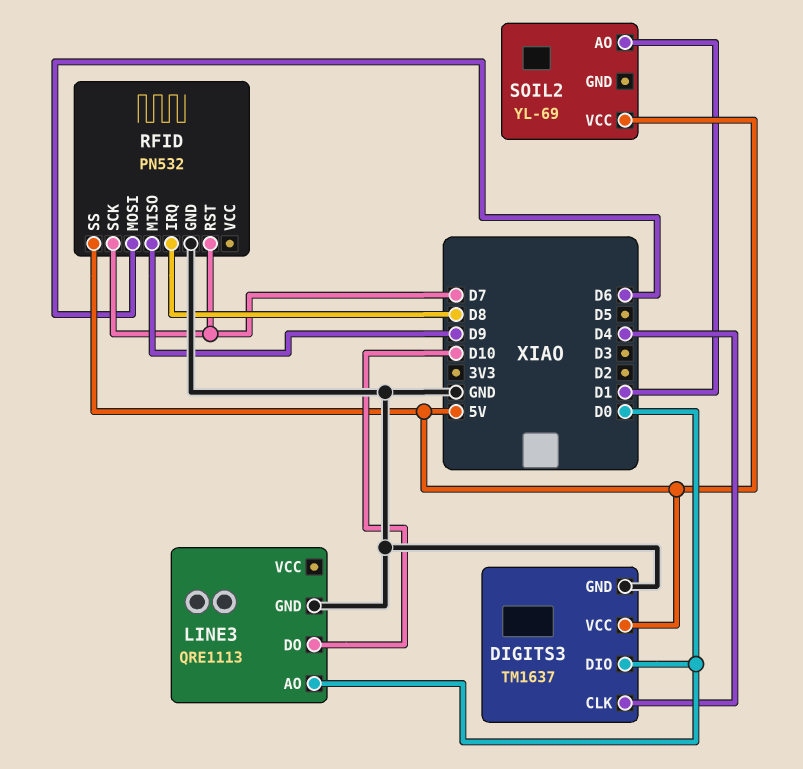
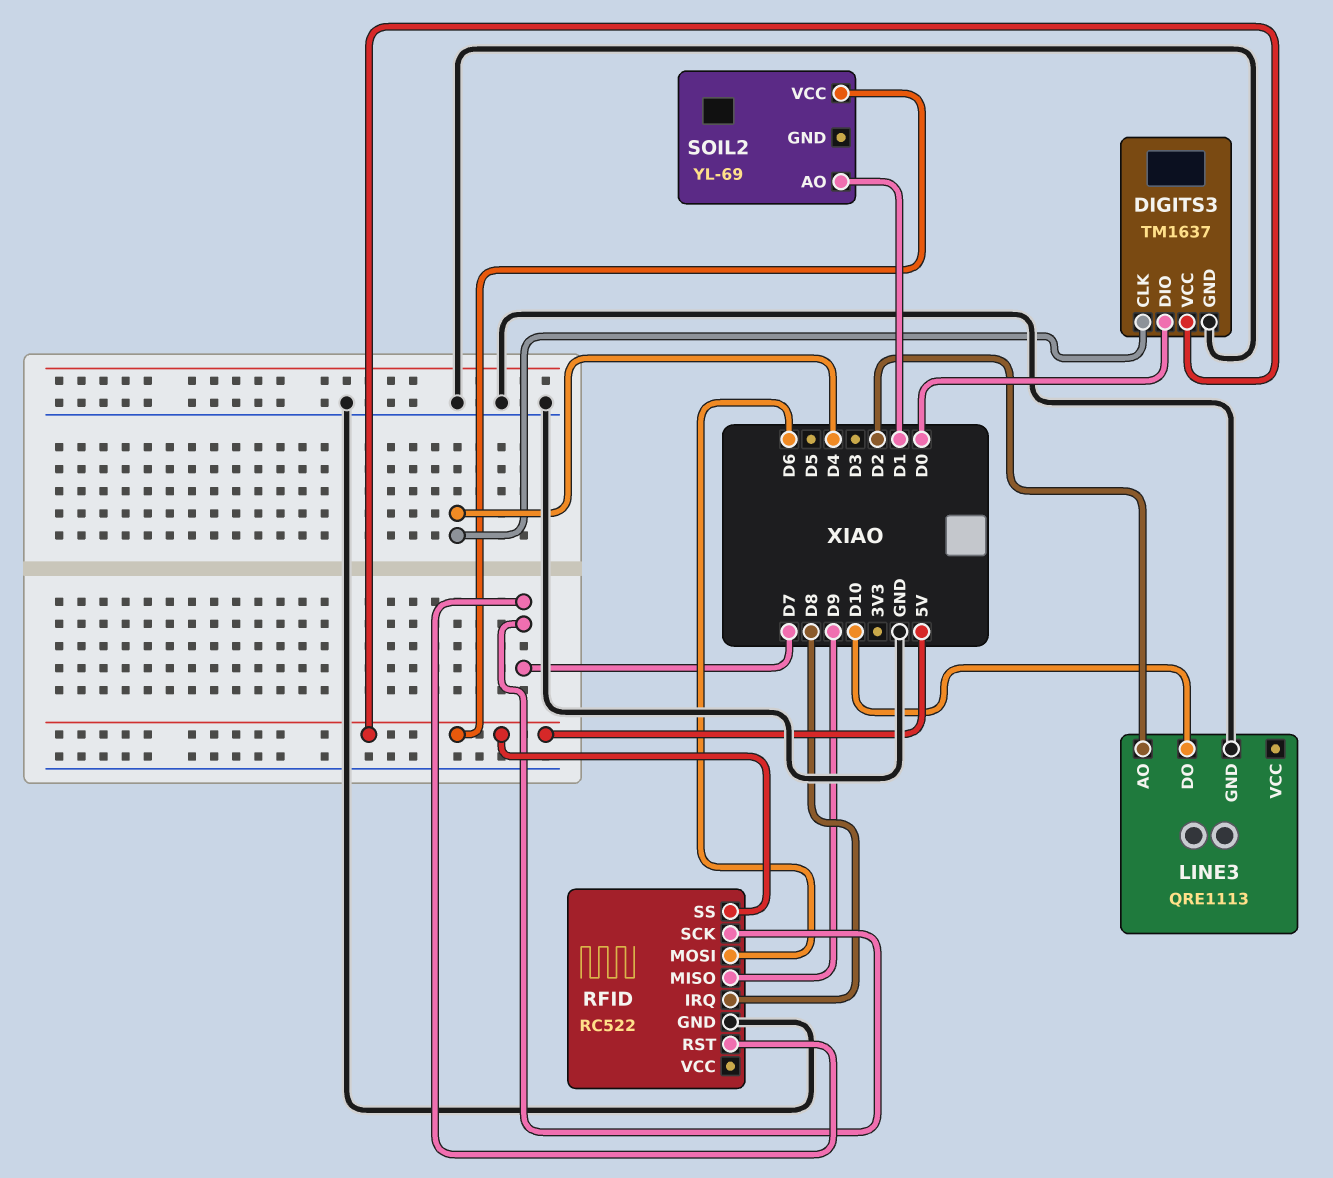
LINE3 pin AO: D0 -> D2
RFID: PN532 -> RC522

